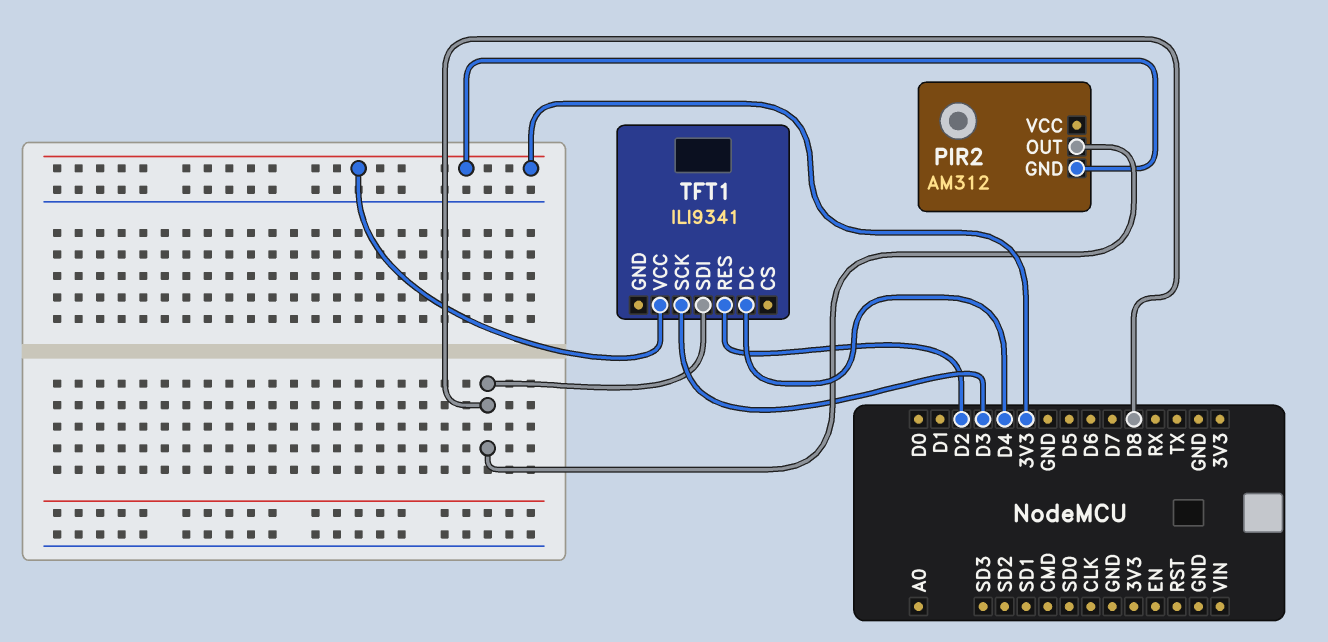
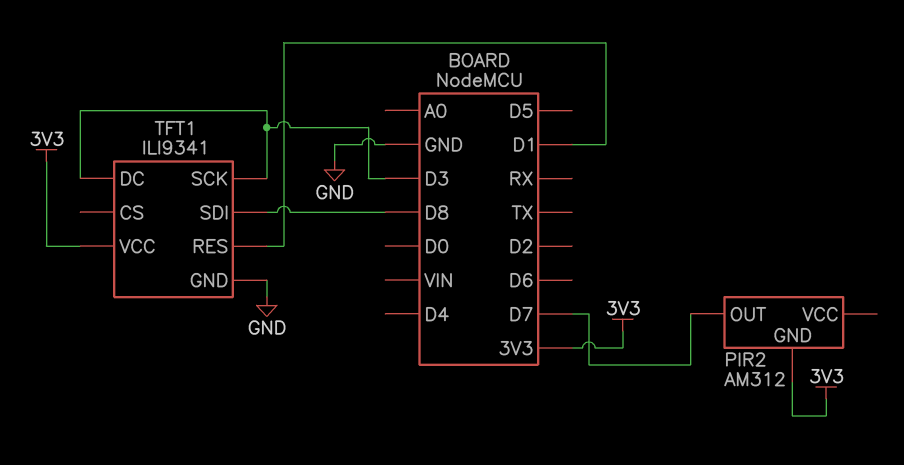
PIR2 pin OUT: D8 -> D7
TFT1 pin DC: D4 -> D3
TFT1 pin GND: none -> GND
TFT1 pin RES: D2 -> D1

